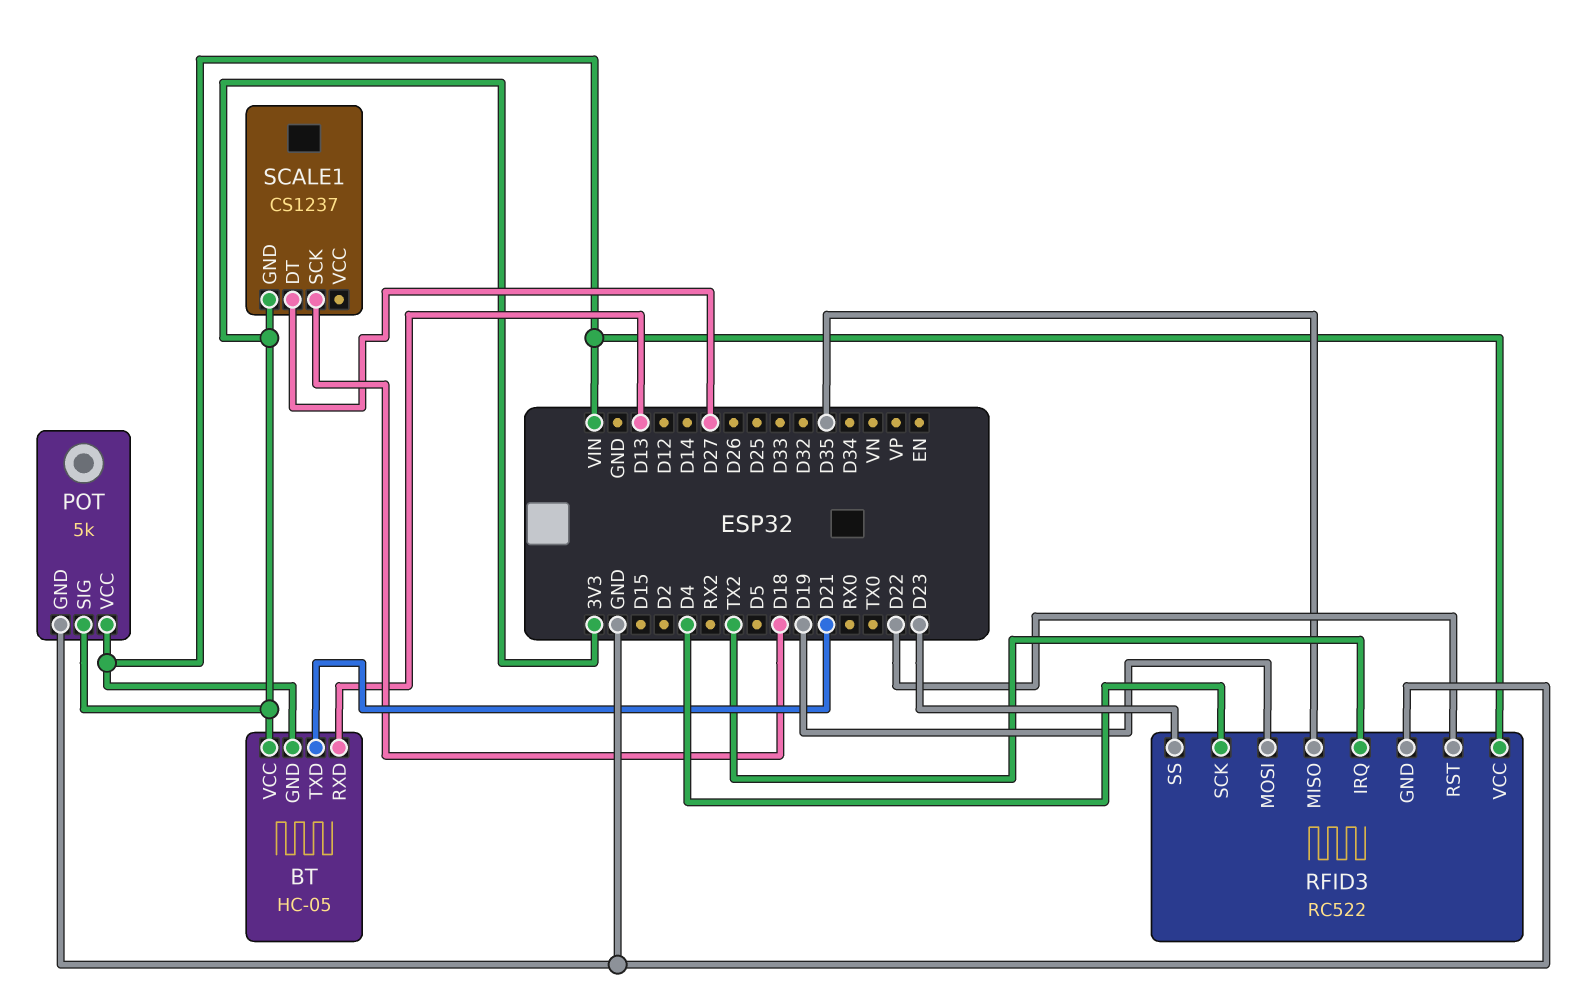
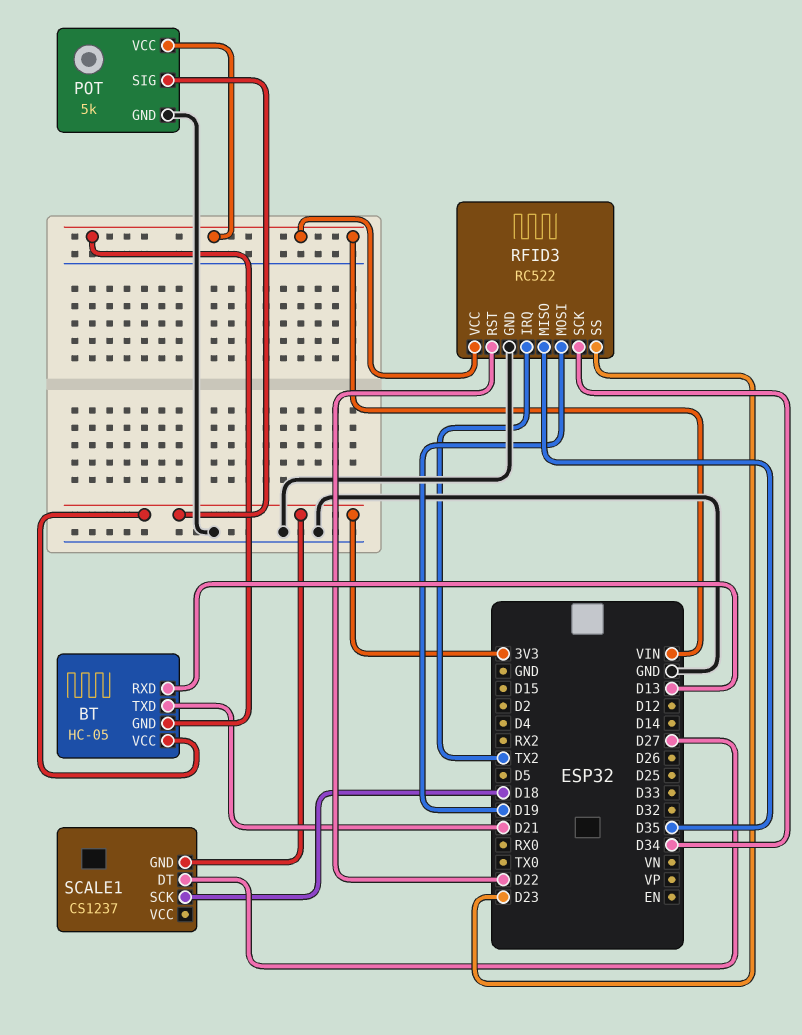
RFID3 pin SCK: D4 -> D34

